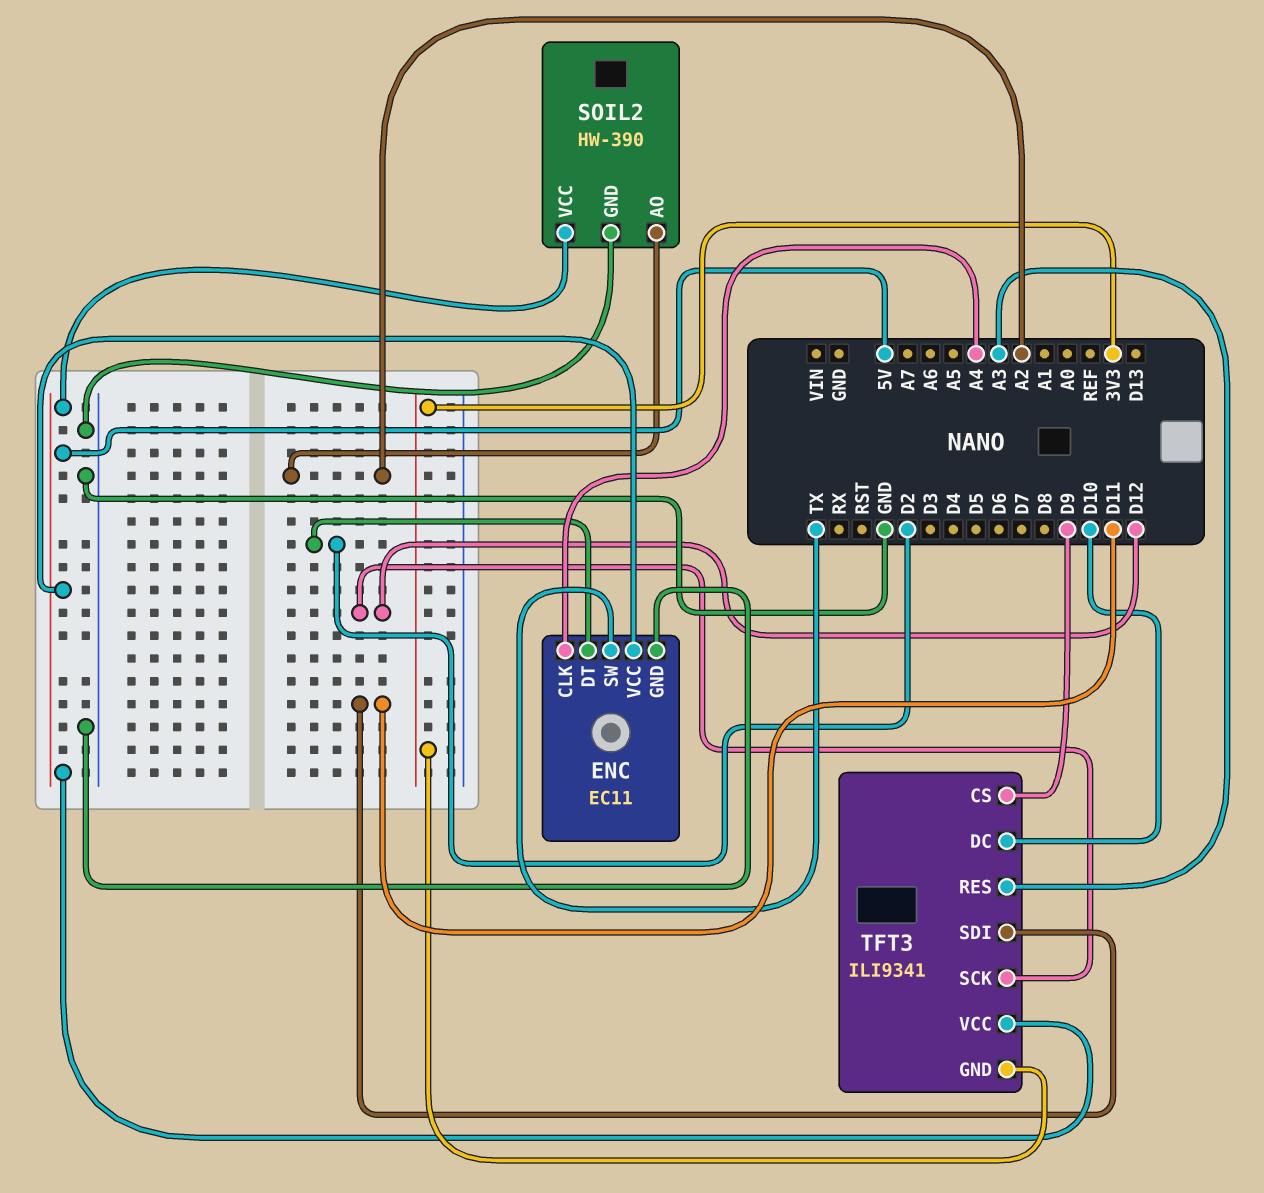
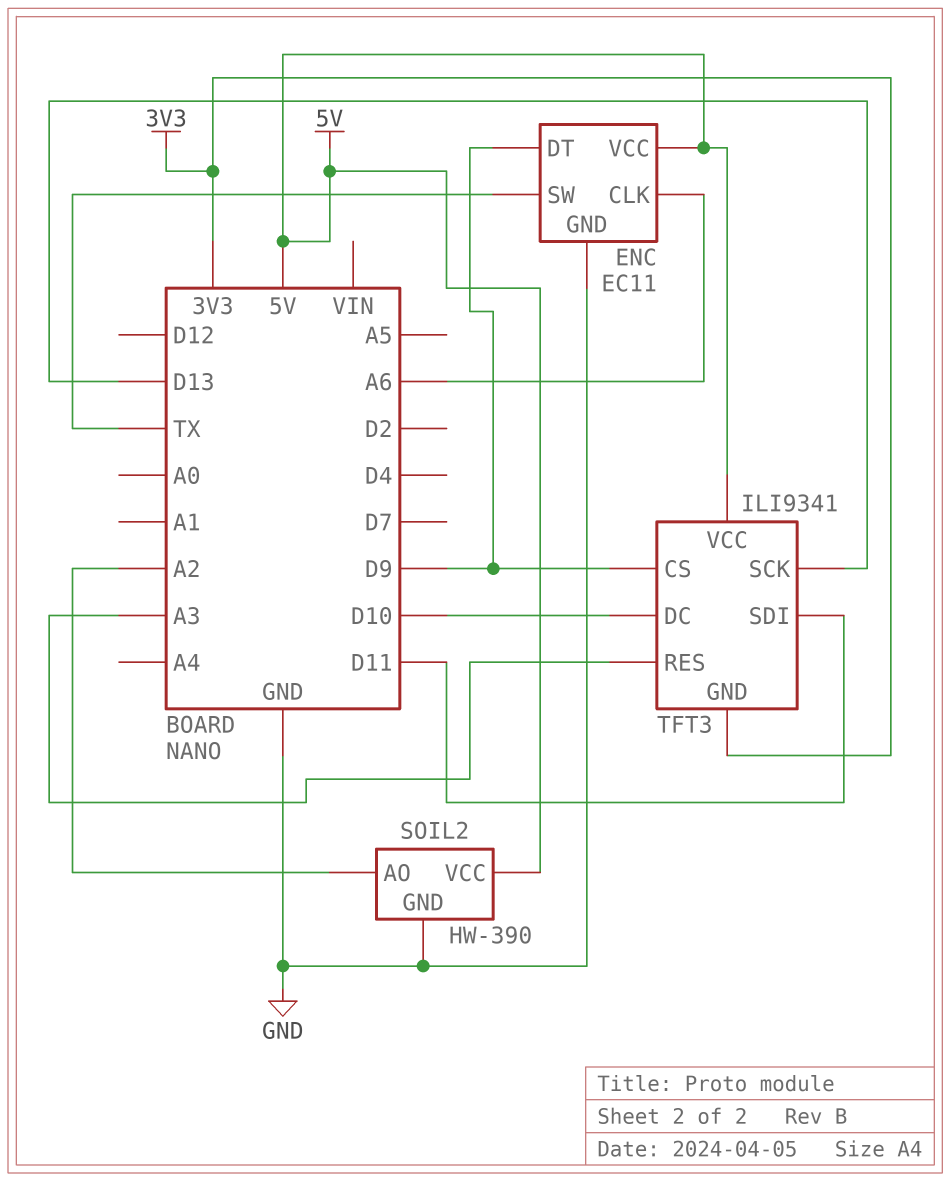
ENC pin CLK: A4 -> A6
ENC pin DT: D2 -> D9
TFT3 pin SCK: D12 -> D13

